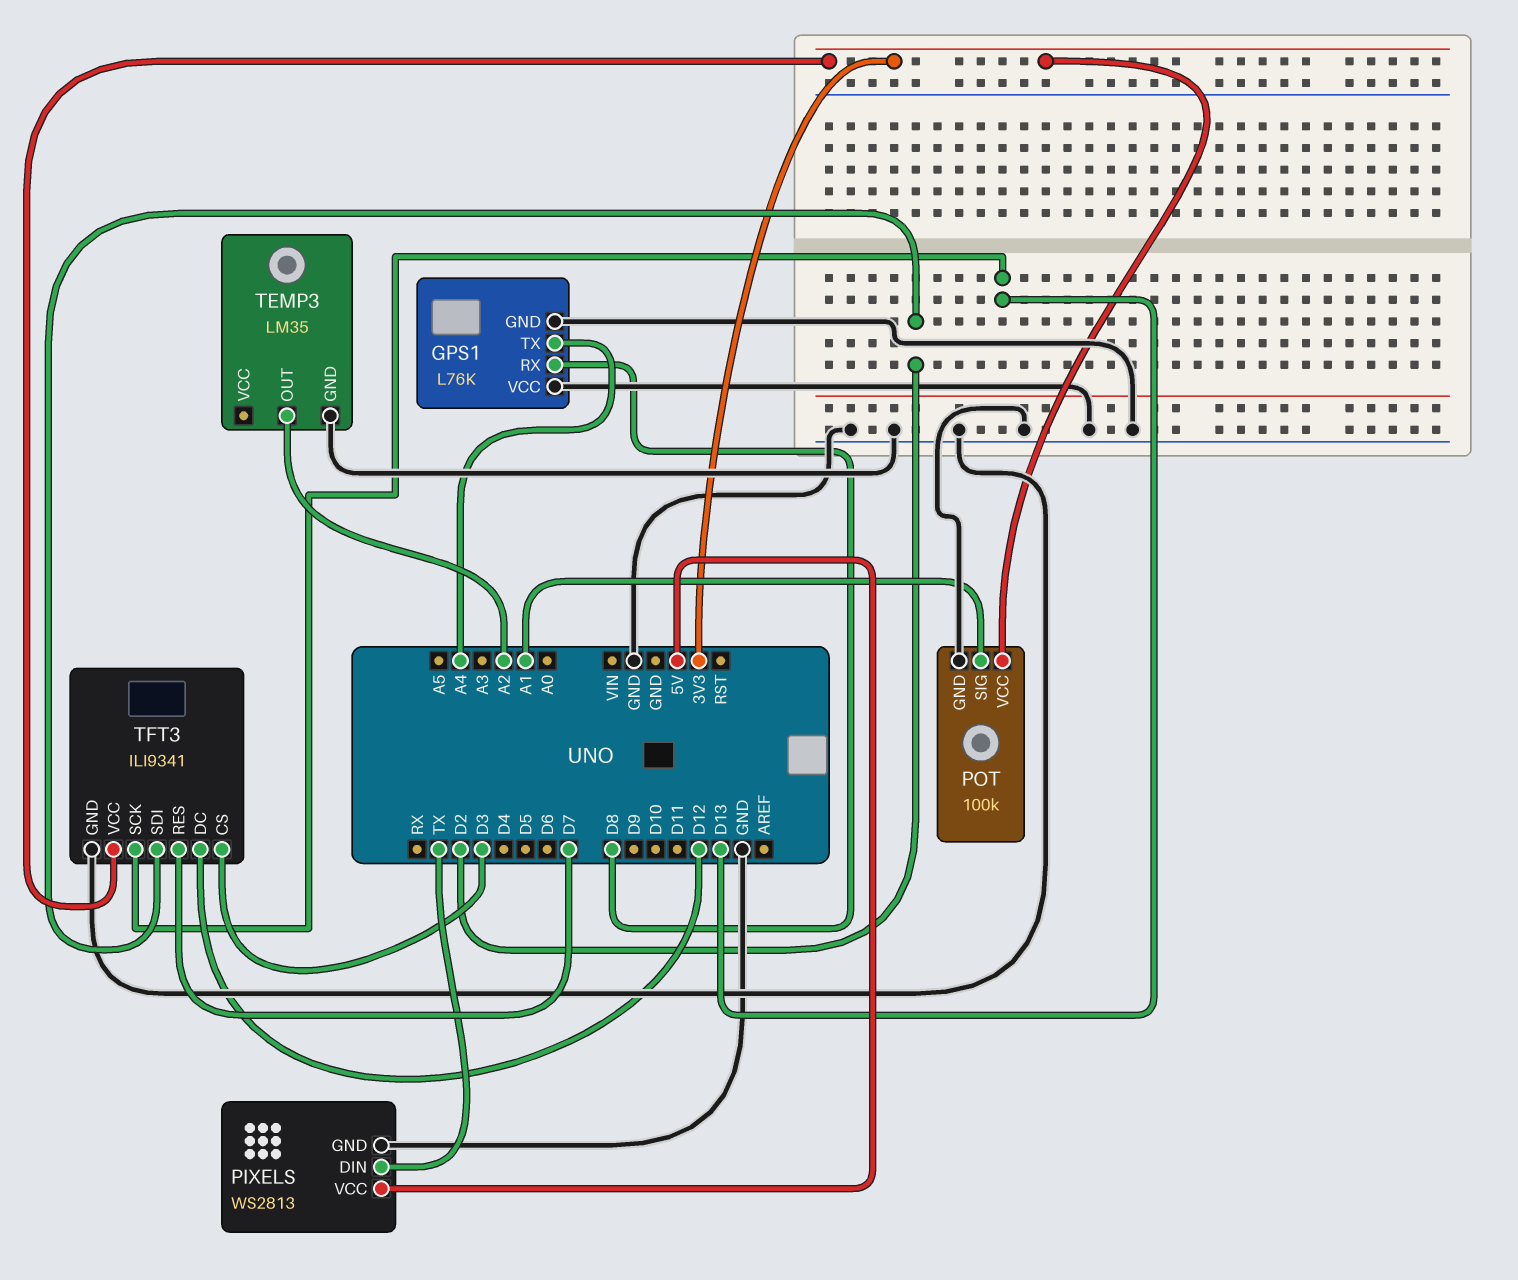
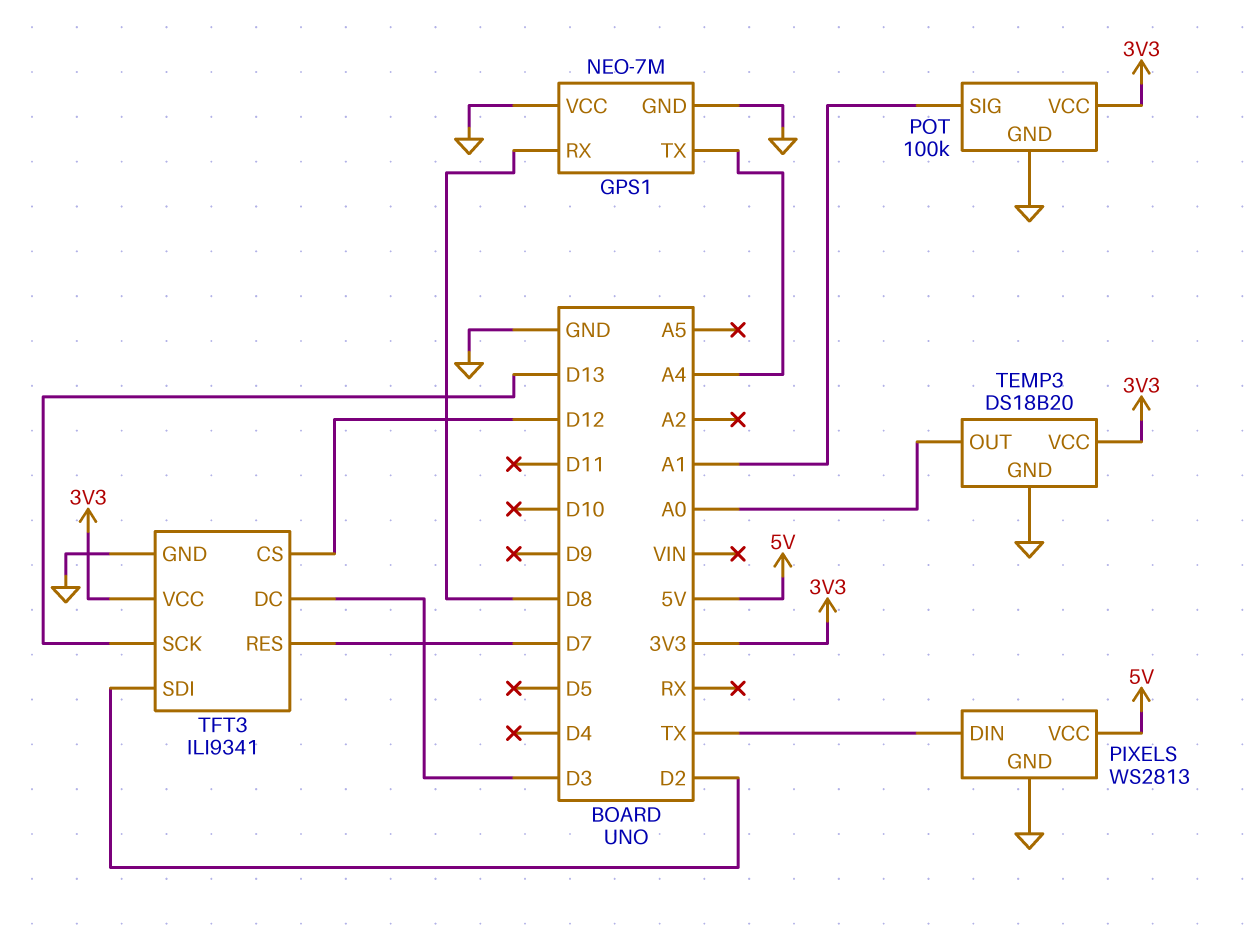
GPS1: L76K -> NEO-7M
TEMP3: LM35 -> DS18B20
TEMP3 pin OUT: A2 -> A0
TEMP3 pin VCC: none -> 3V3
TFT3 pin CS: D3 -> D12
TFT3 pin DC: D12 -> D3

